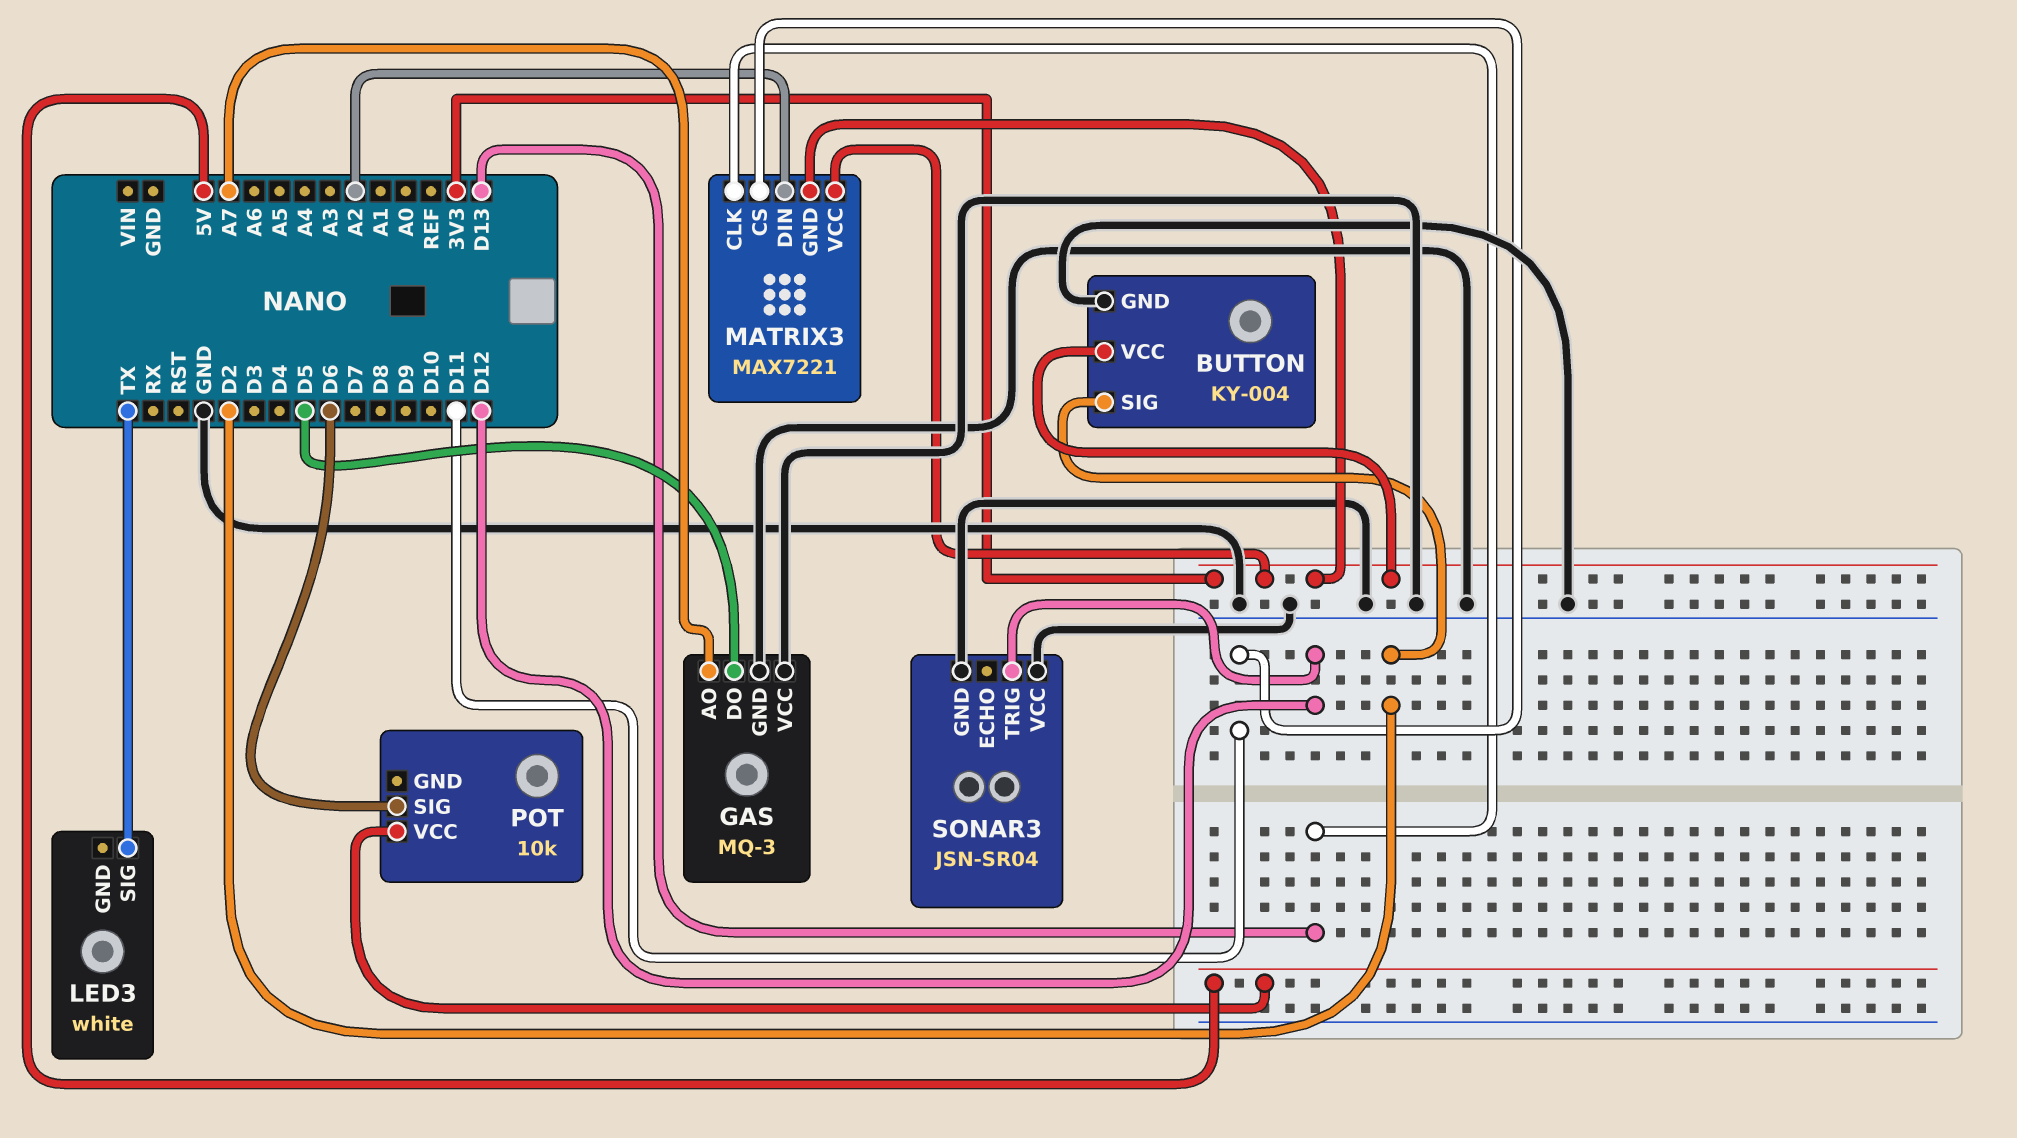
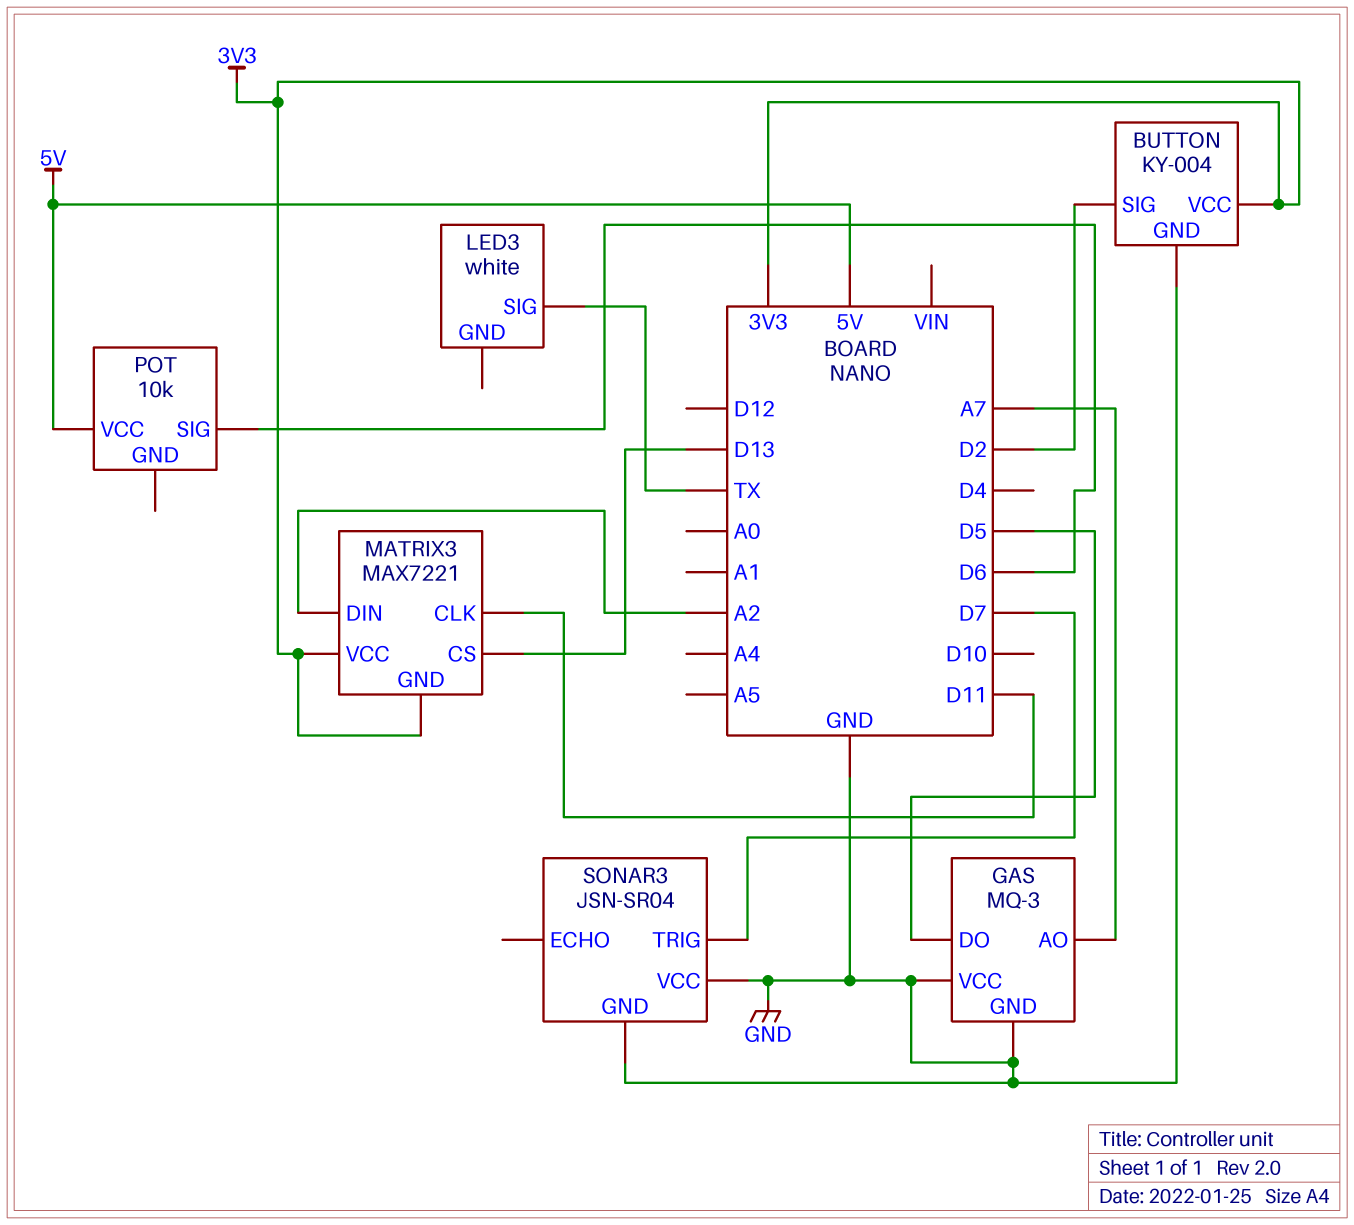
MATRIX3 pin CLK: D13 -> D11
MATRIX3 pin CS: D11 -> D13
SONAR3 pin TRIG: D12 -> D7

